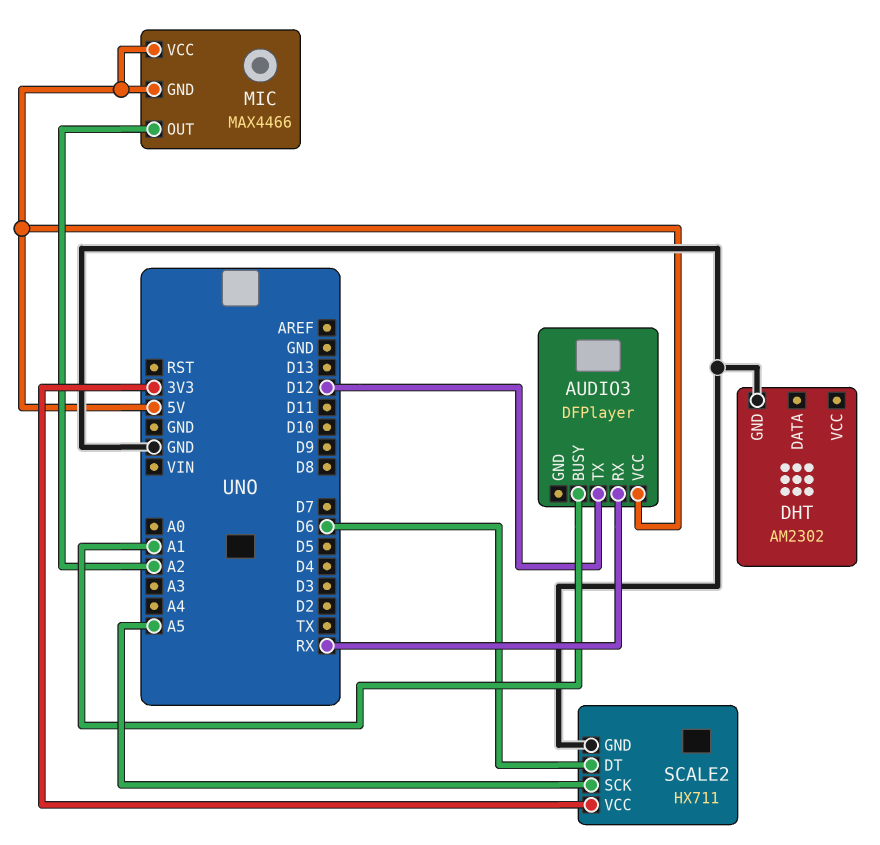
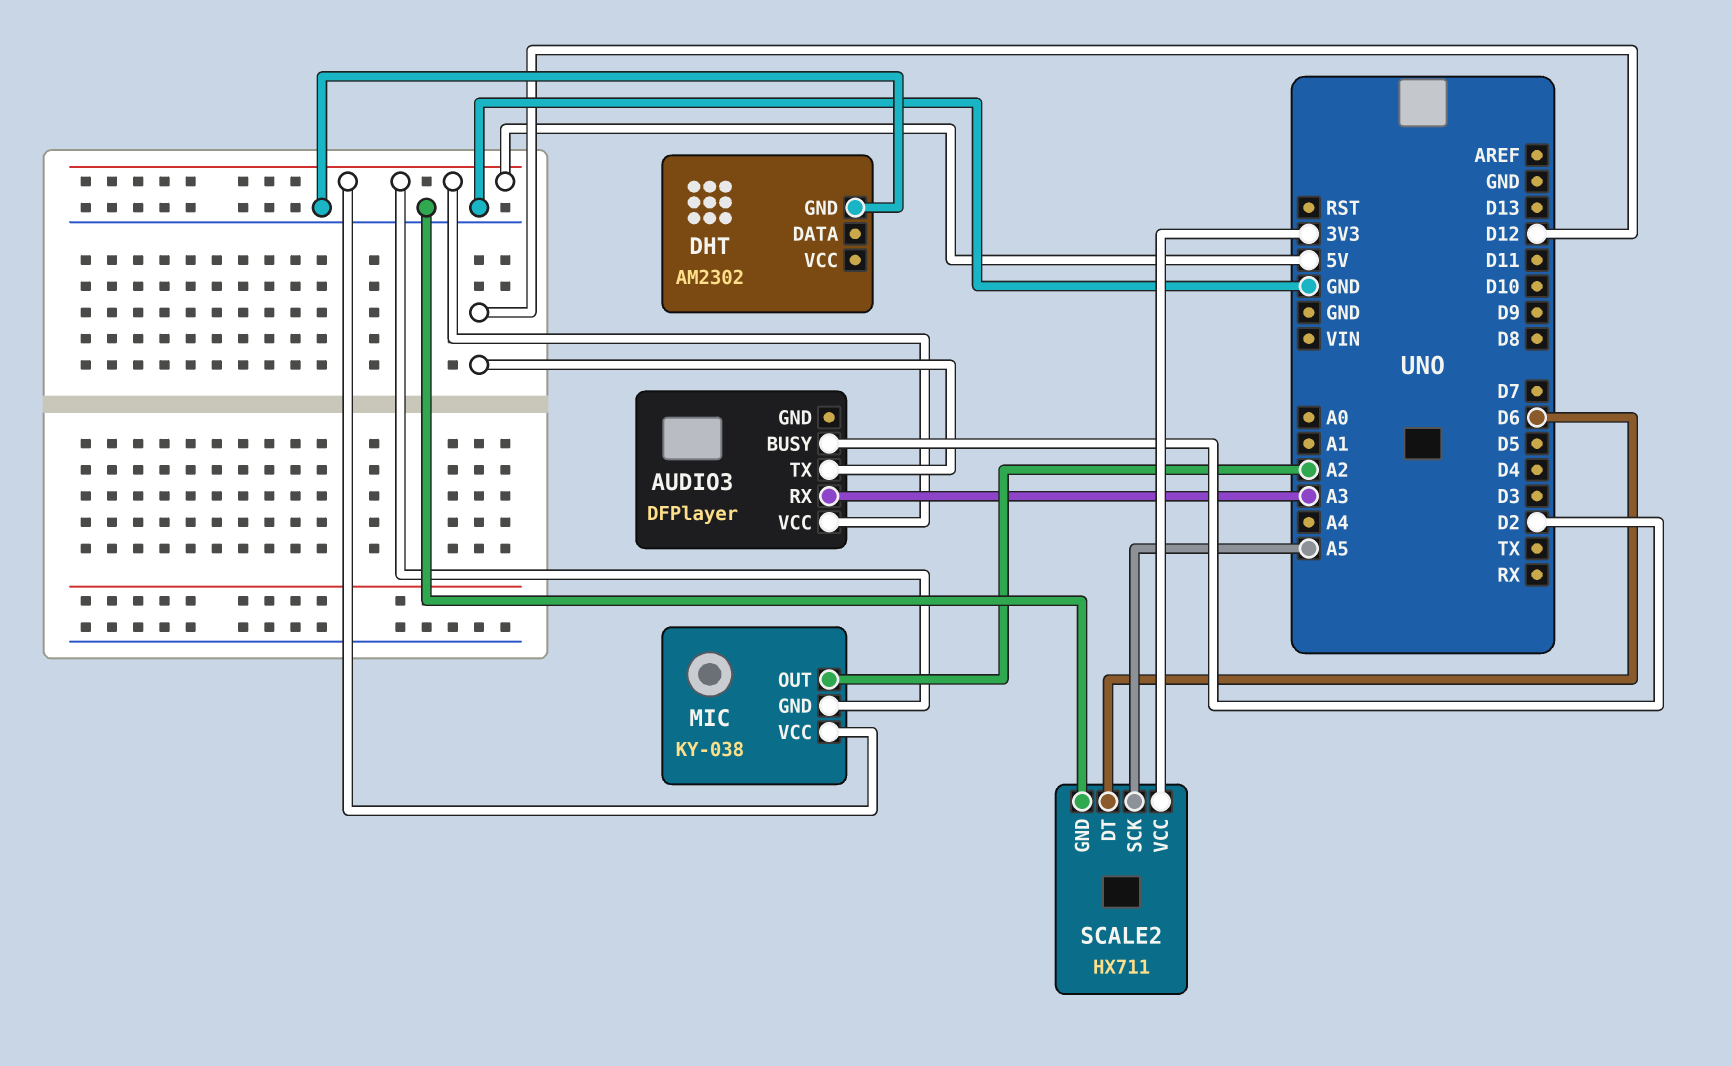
AUDIO3 pin BUSY: A1 -> D2
AUDIO3 pin RX: RX -> A3
MIC: MAX4466 -> KY-038

